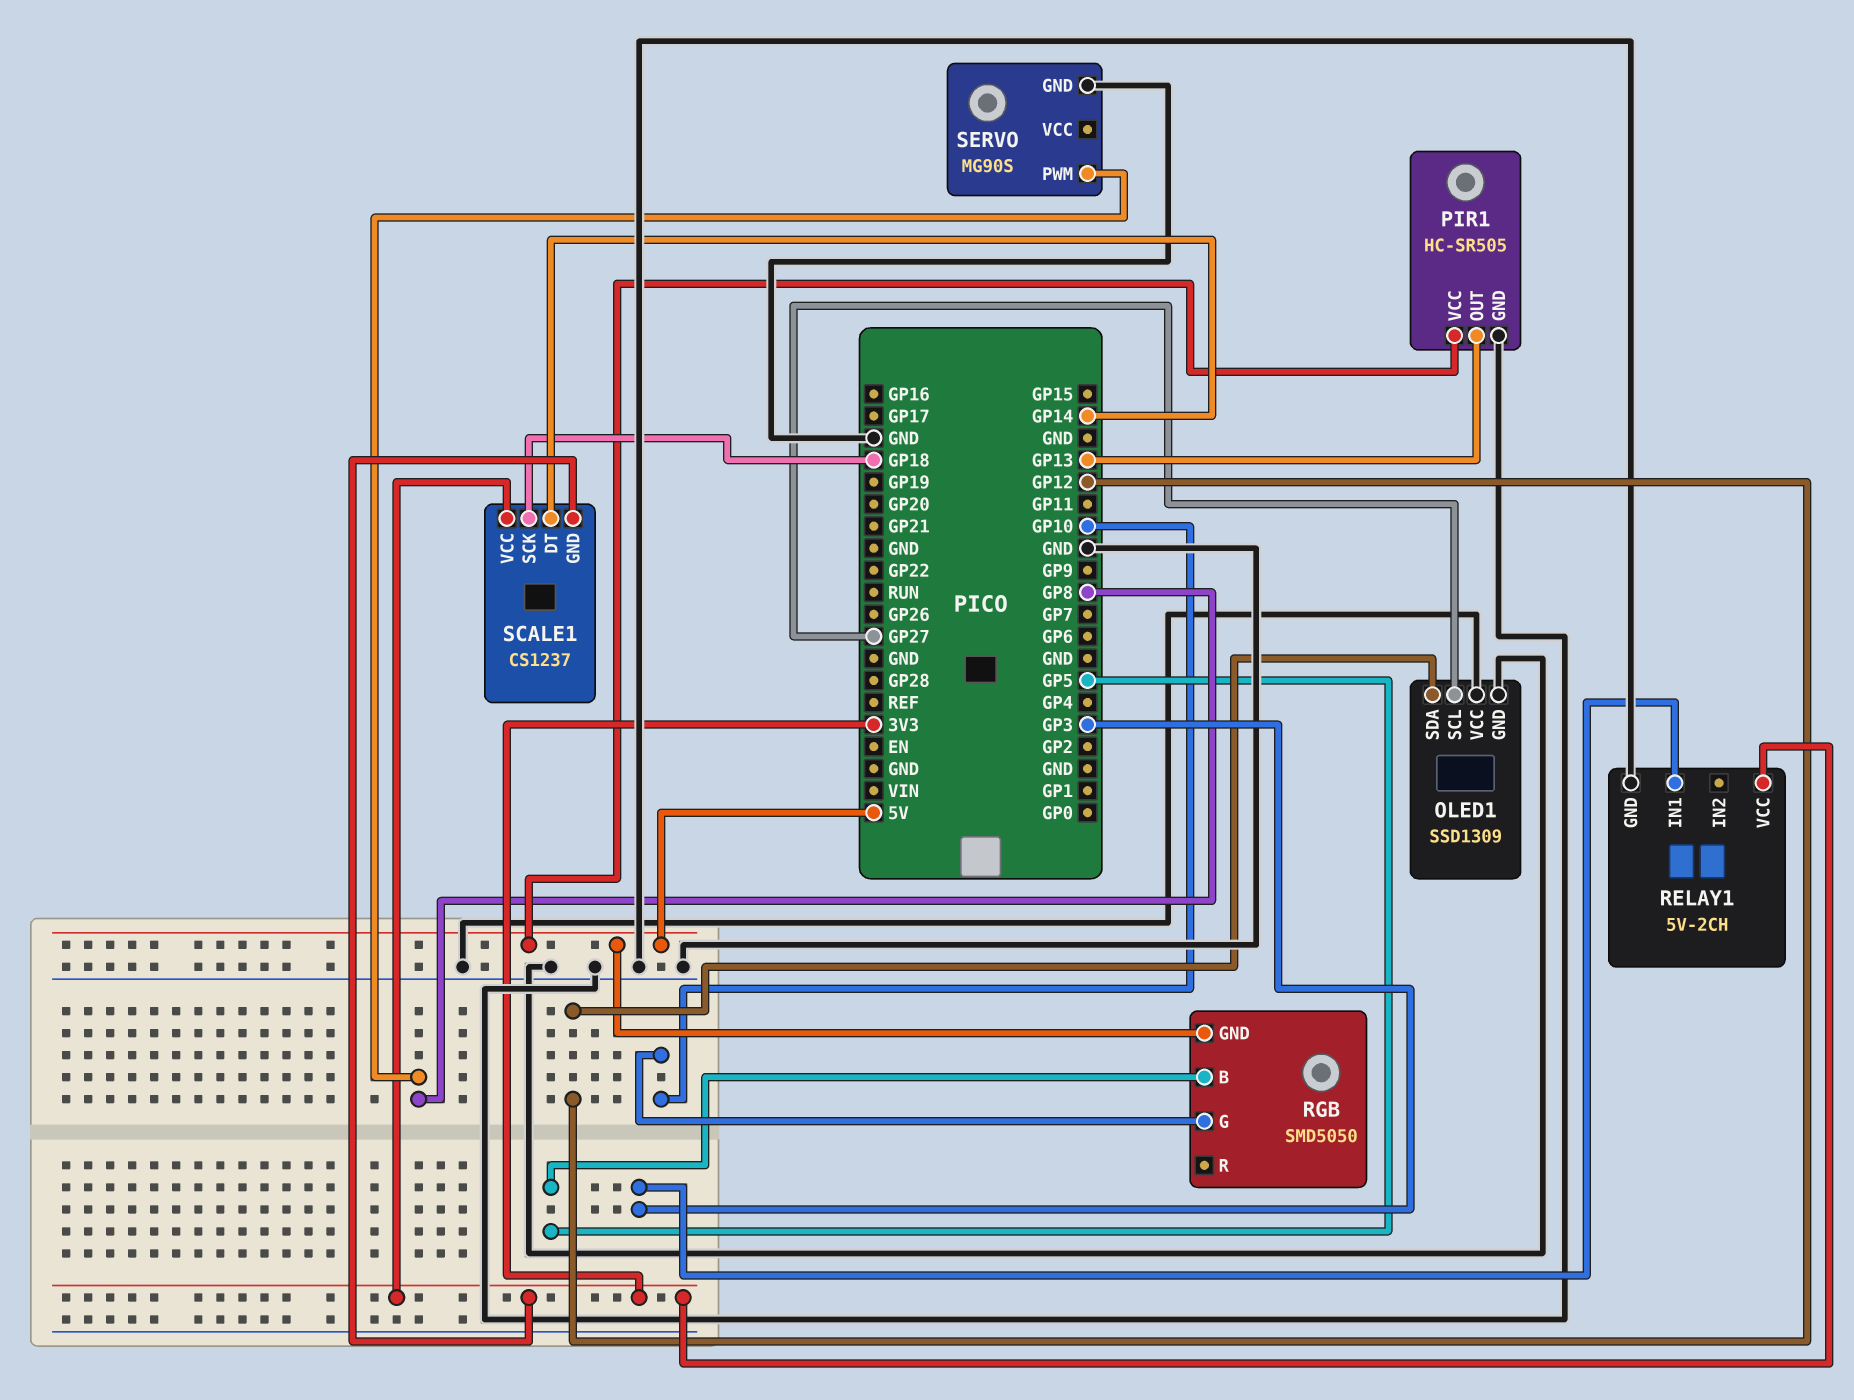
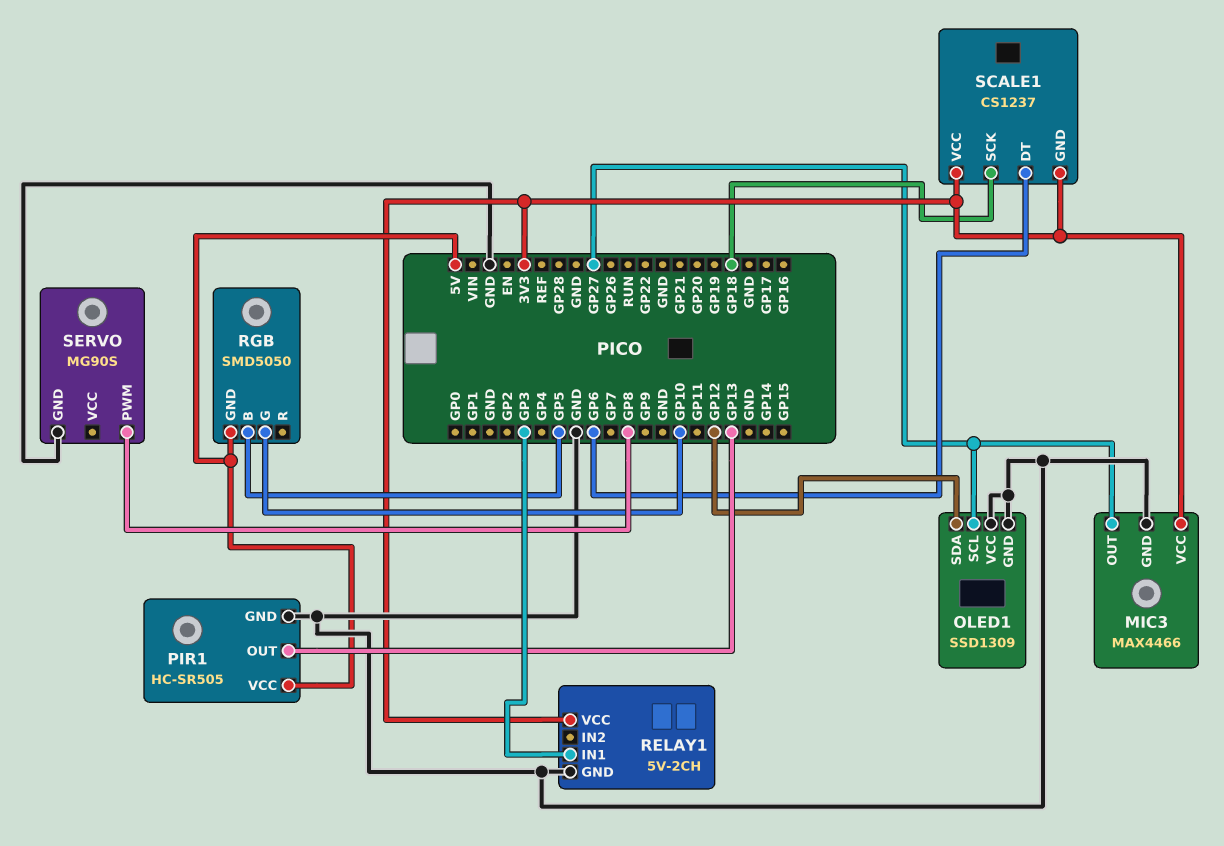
MIC3: none -> MAX4466
MIC3 pin GND: none -> GND
MIC3 pin OUT: none -> GP27
MIC3 pin VCC: none -> 3V3
SCALE1 pin DT: GP14 -> GP6

